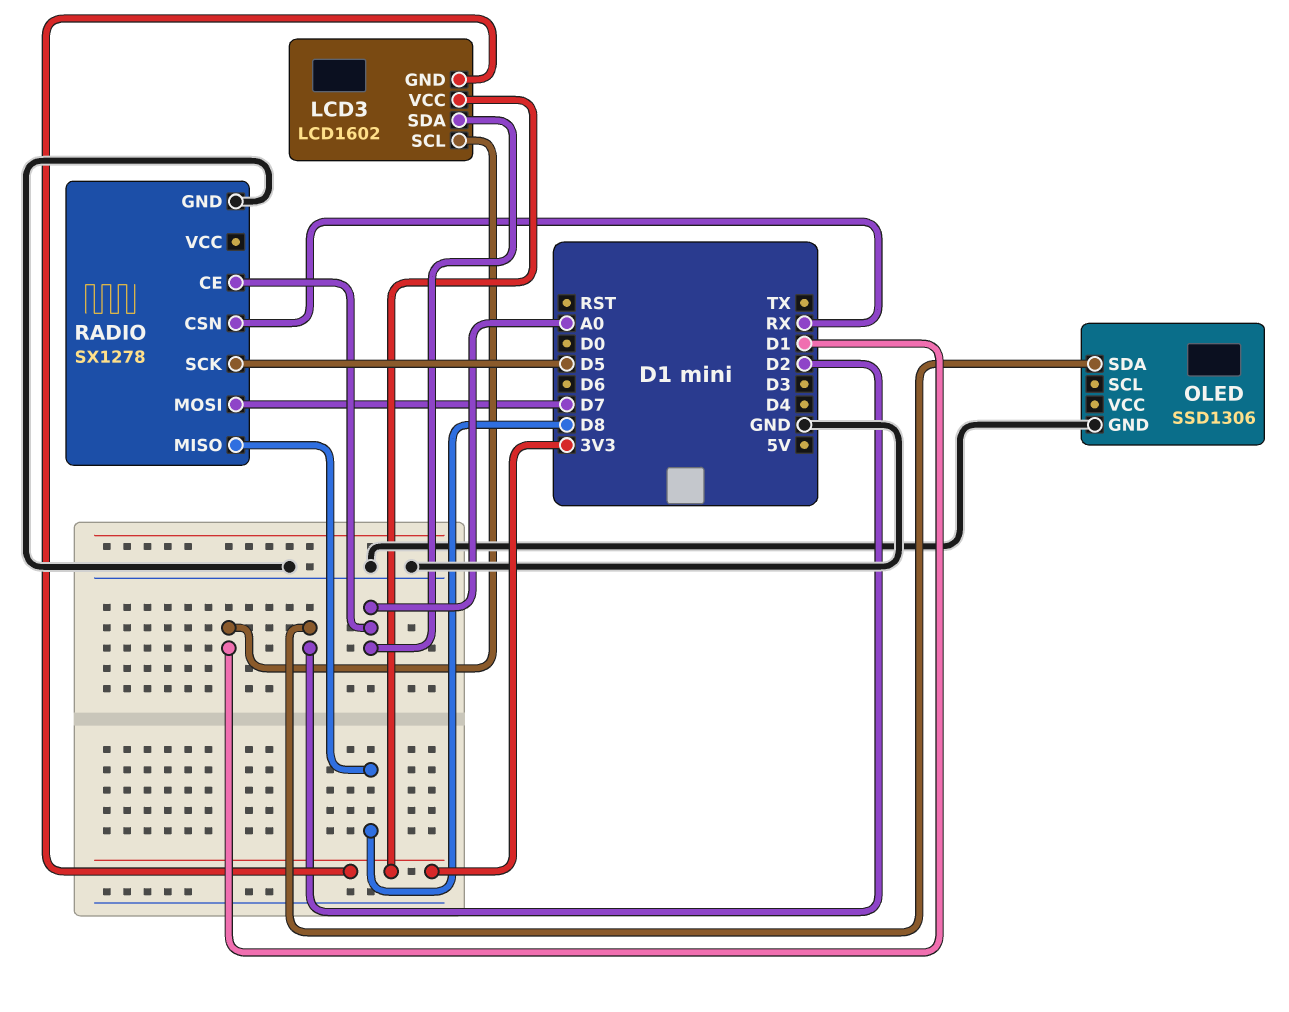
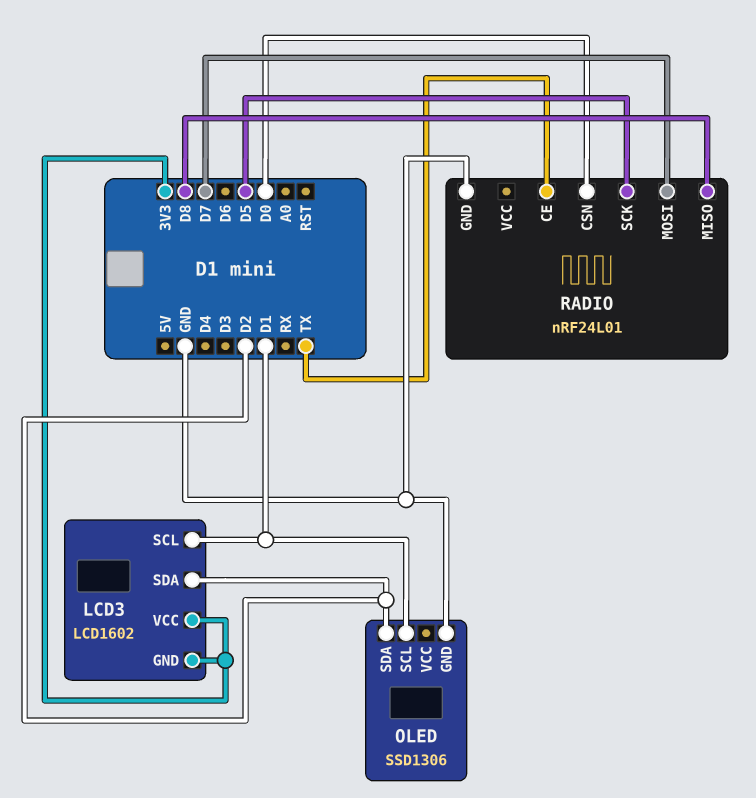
LCD3 pin SDA: A0 -> D2
OLED pin SCL: none -> D1
RADIO: SX1278 -> nRF24L01
RADIO pin CE: A0 -> TX
RADIO pin CSN: RX -> D0

